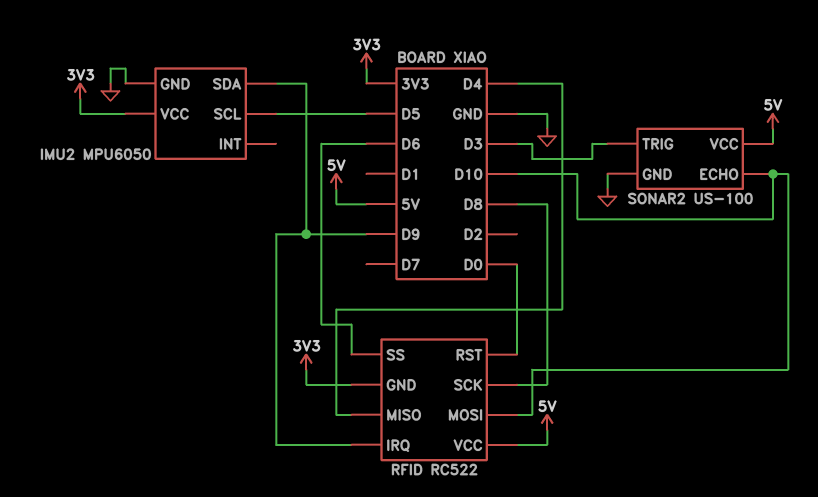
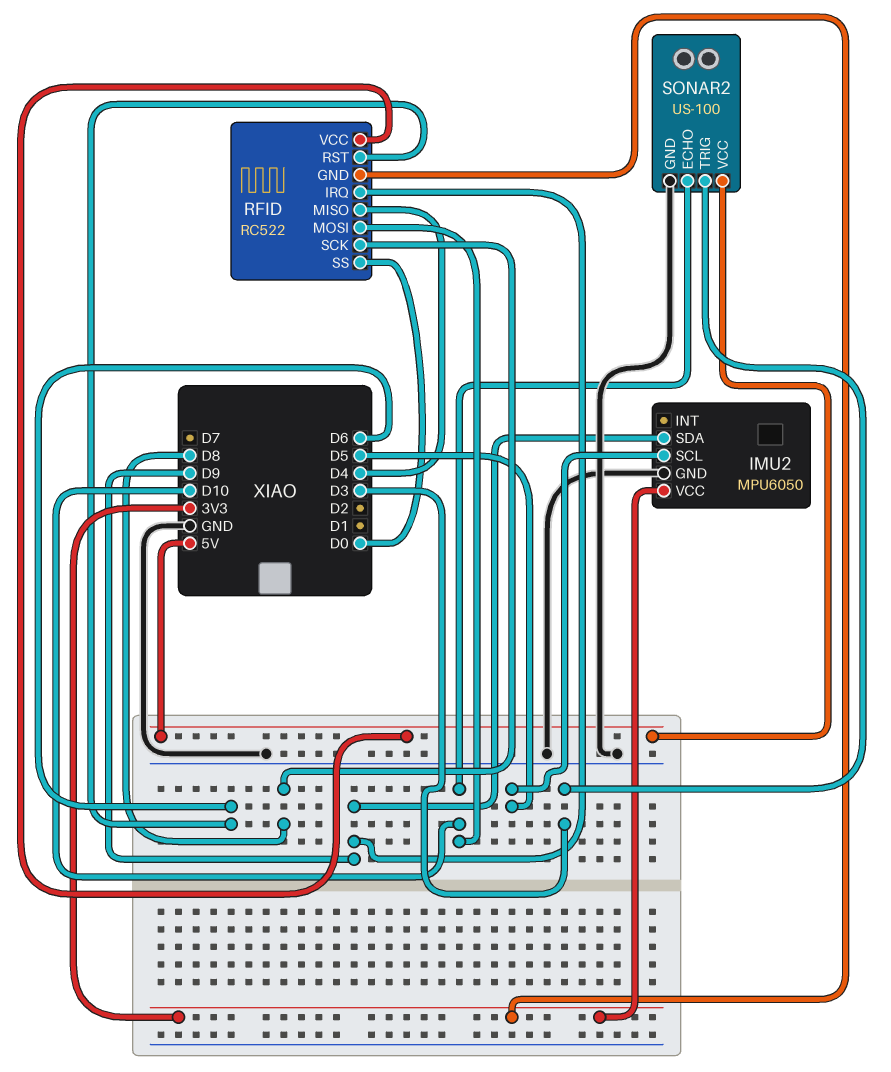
RFID pin RST: D0 -> D6
RFID pin SS: D6 -> D0

